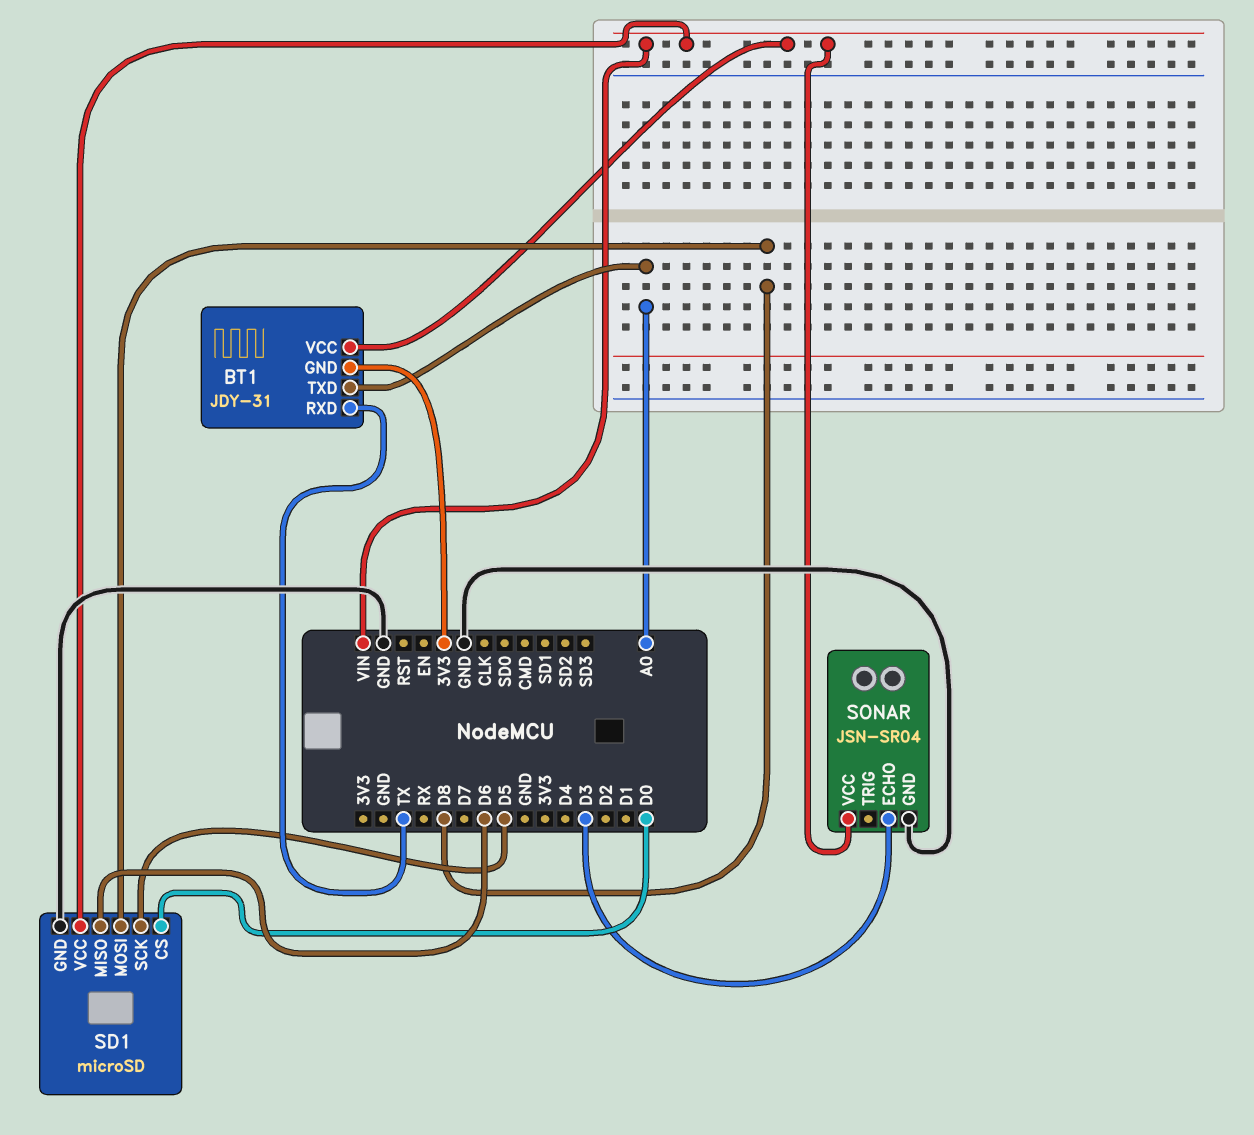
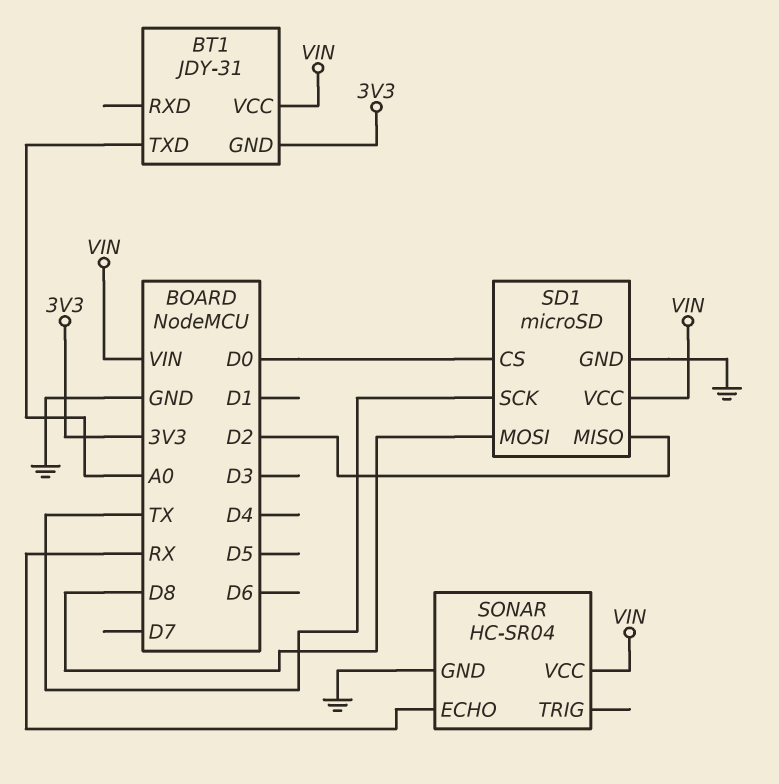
BT1 pin RXD: TX -> none
SD1 pin MISO: D6 -> D2
SD1 pin SCK: D5 -> TX
SONAR: JSN-SR04 -> HC-SR04
SONAR pin ECHO: D3 -> RX

